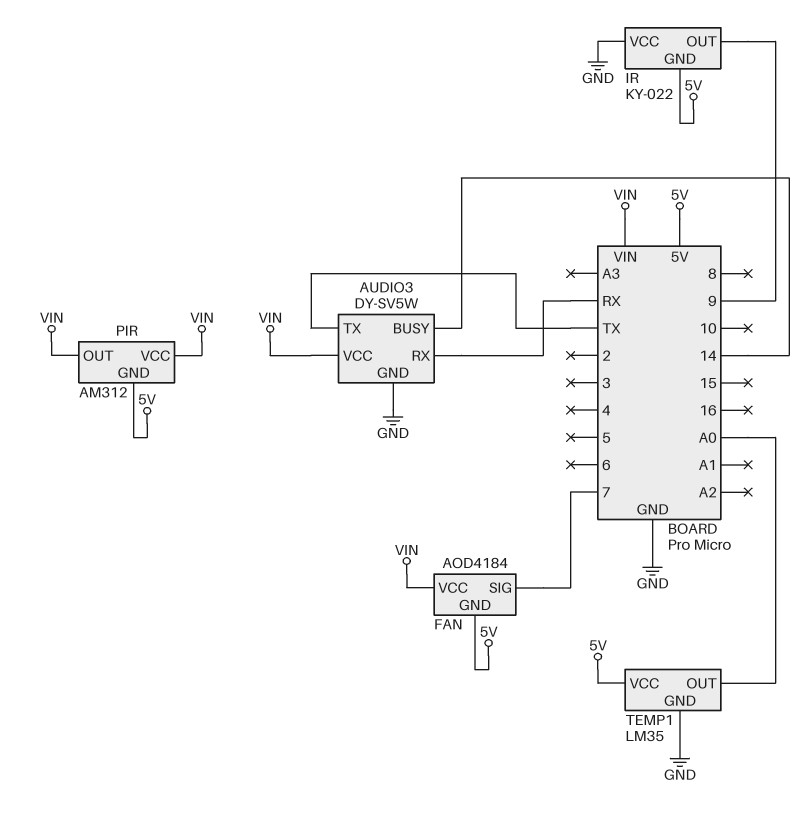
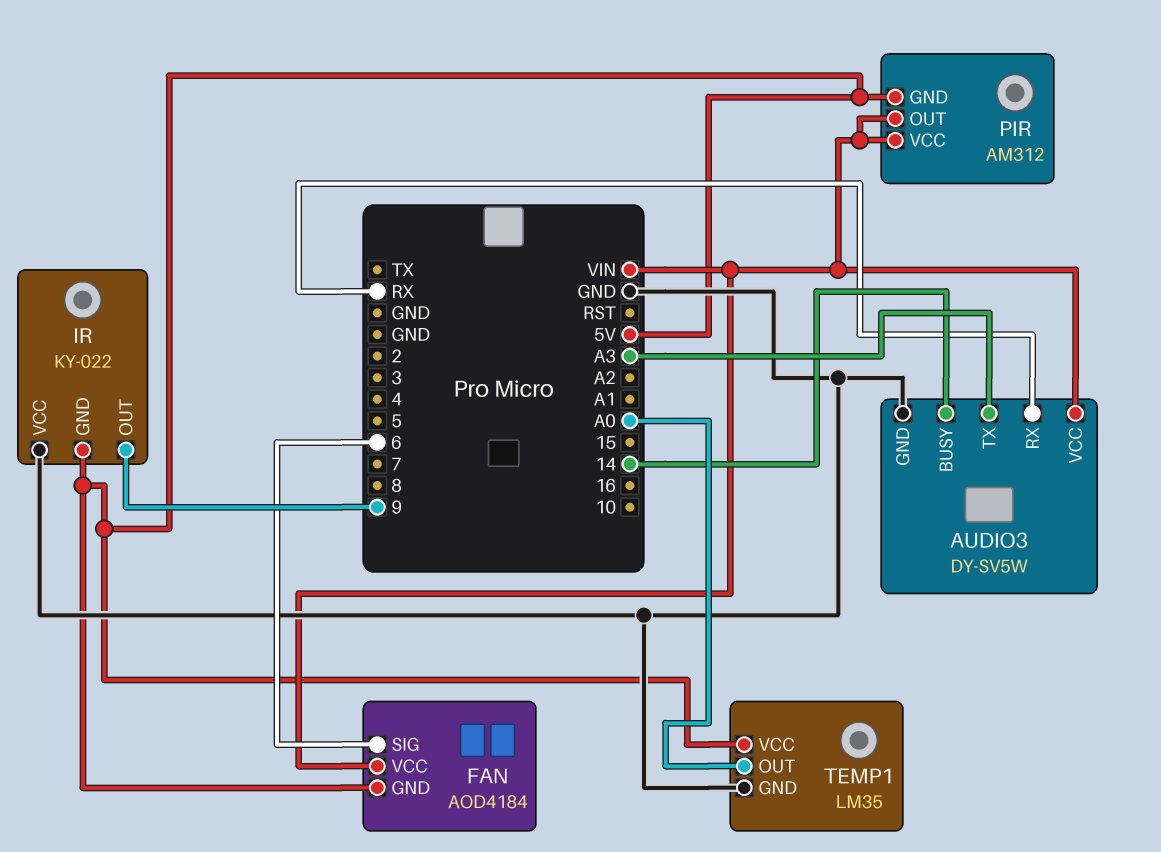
AUDIO3 pin TX: TX -> A3
FAN pin SIG: 7 -> 6

